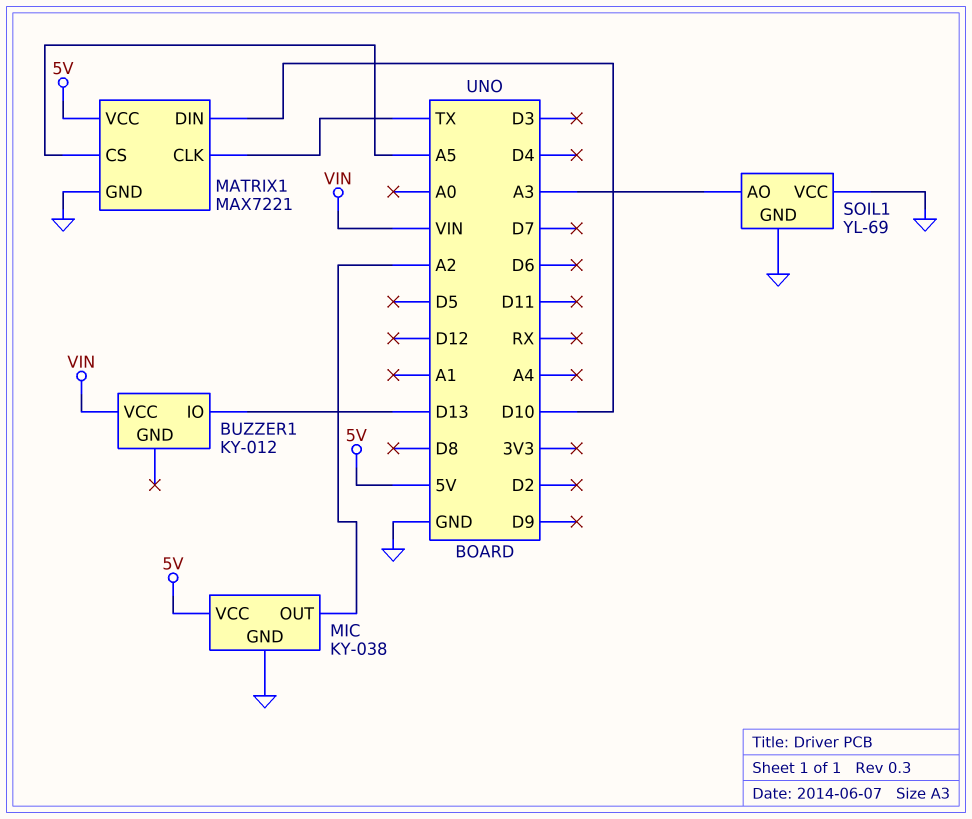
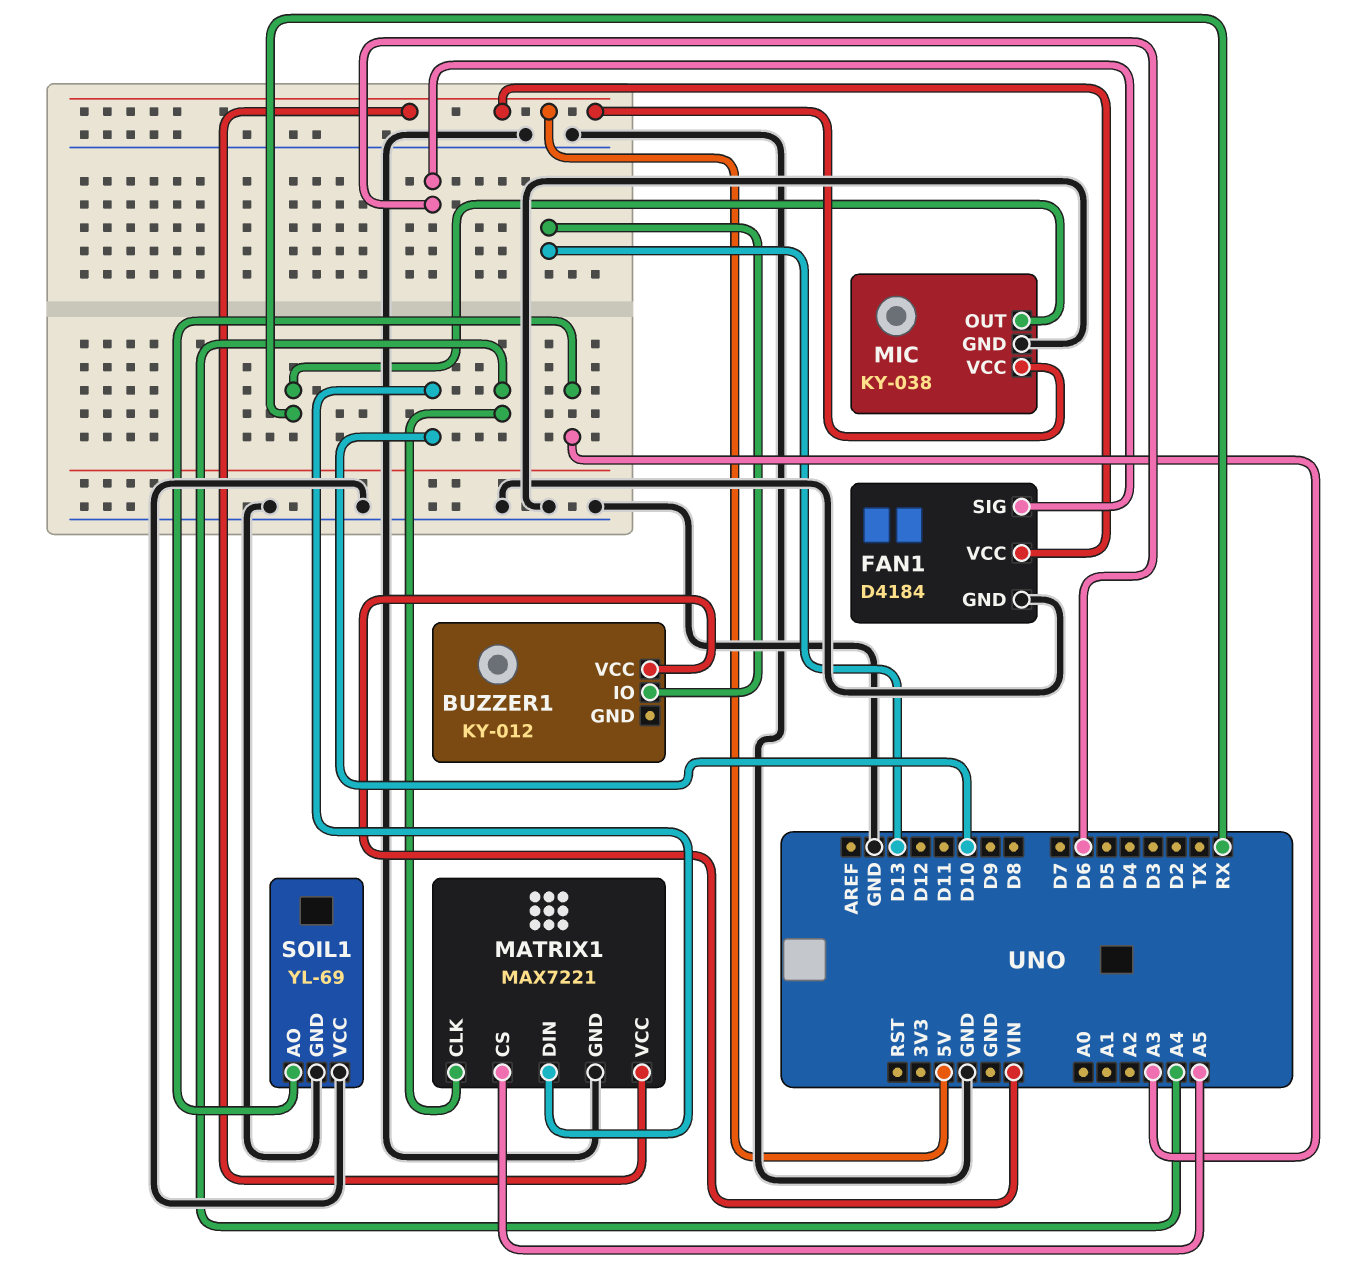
FAN1: none -> D4184
FAN1 pin GND: none -> GND
FAN1 pin SIG: none -> D6
FAN1 pin VCC: none -> 5V
MATRIX1 pin CLK: TX -> A4
MIC pin OUT: A2 -> RX

